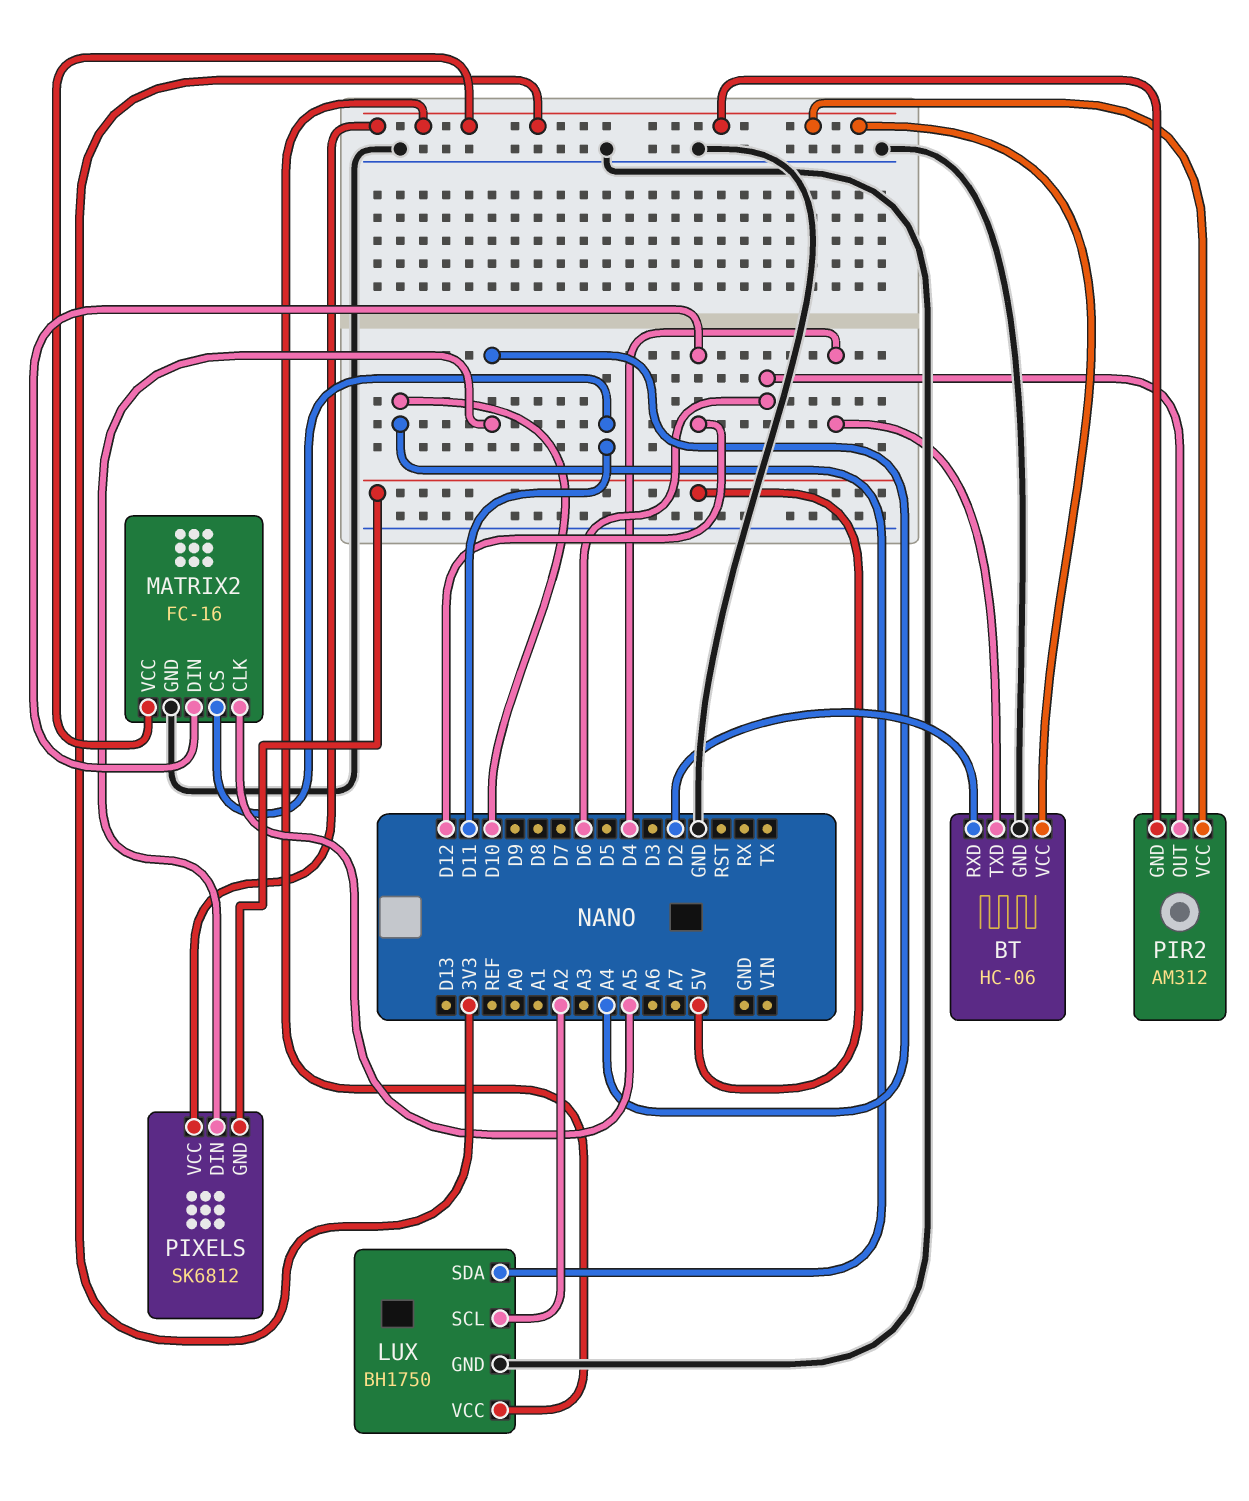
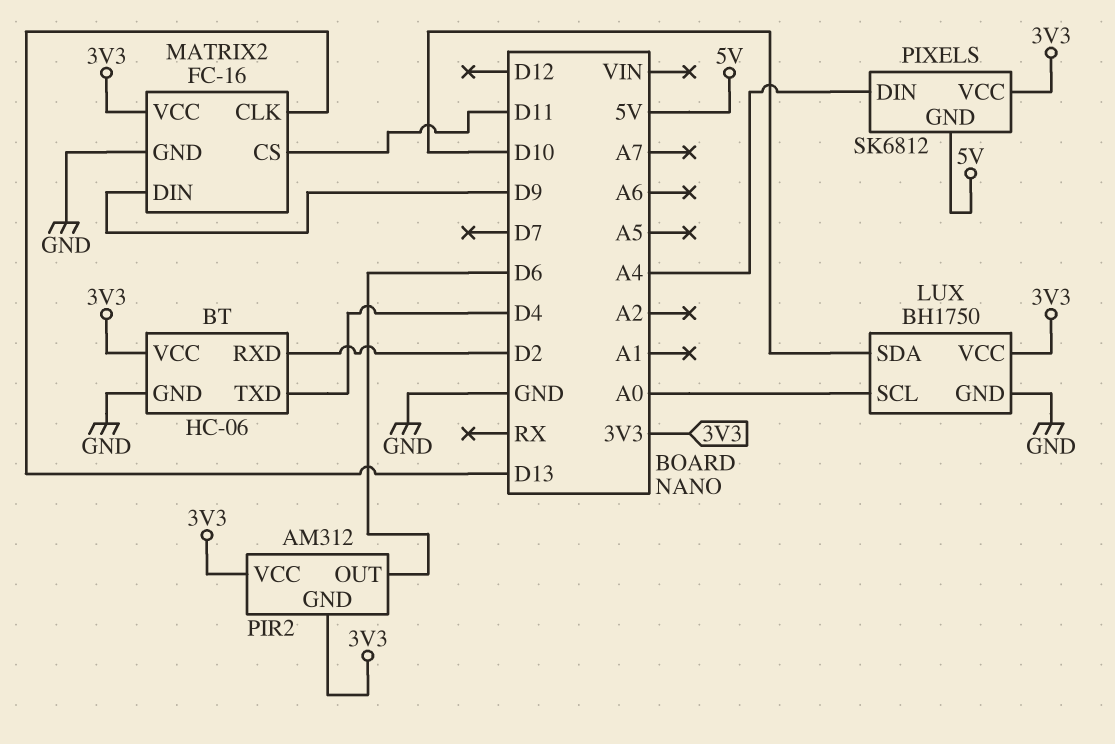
LUX pin SCL: A2 -> A0
MATRIX2 pin CLK: A5 -> D13
MATRIX2 pin DIN: D12 -> D9

